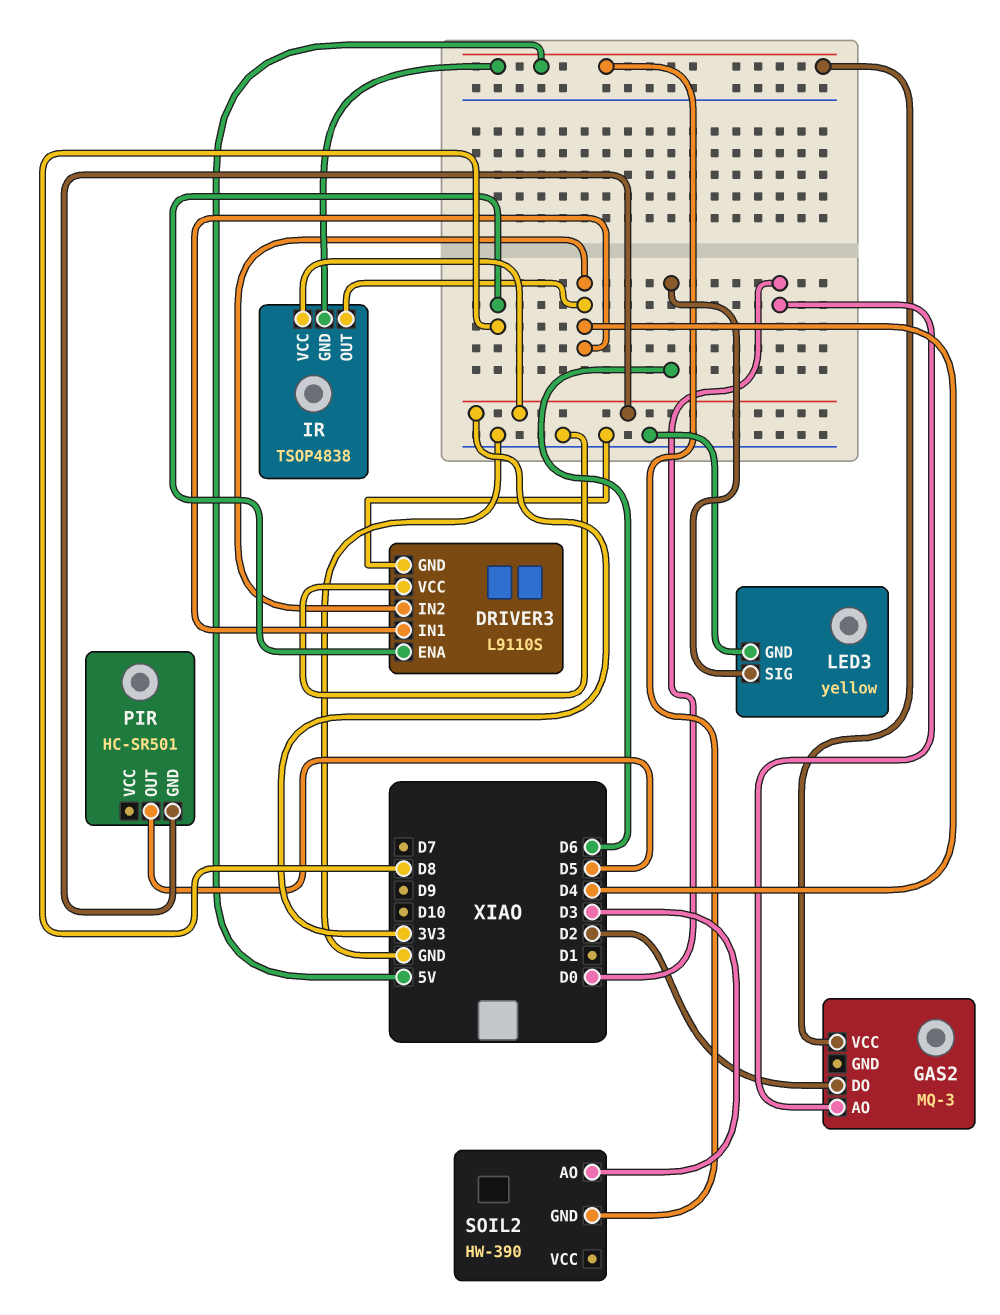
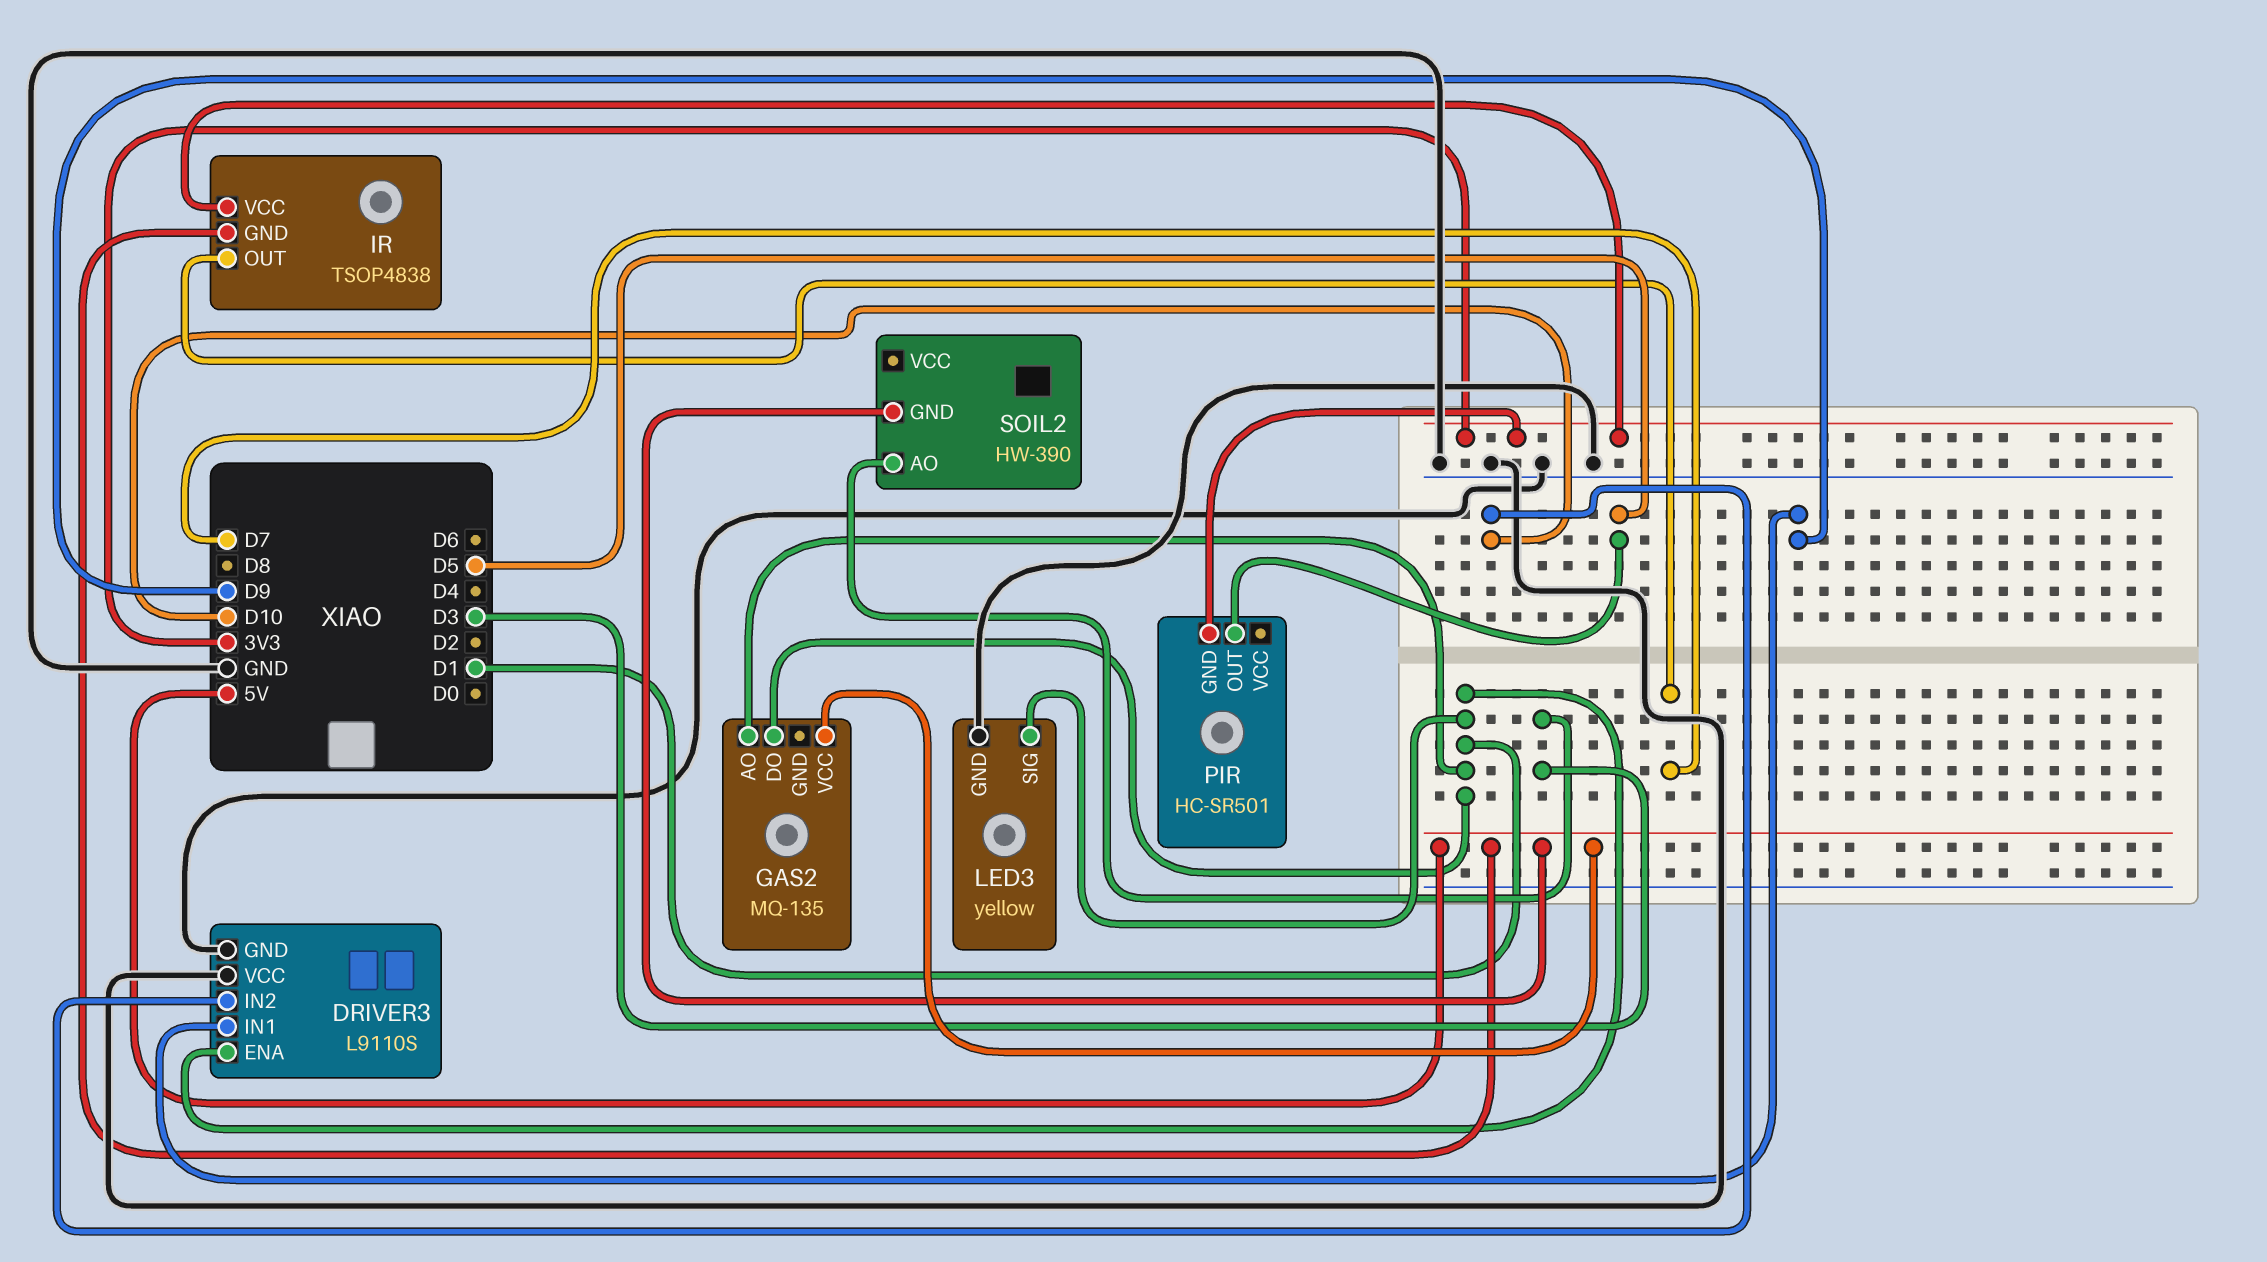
DRIVER3 pin ENA: D8 -> D1
DRIVER3 pin IN1: D4 -> D9
DRIVER3 pin IN2: D4 -> D10
GAS2: MQ-3 -> MQ-135
GAS2 pin AO: D0 -> D1
GAS2 pin DO: D2 -> D1
IR pin OUT: D4 -> D7
LED3 pin SIG: D6 -> D1

